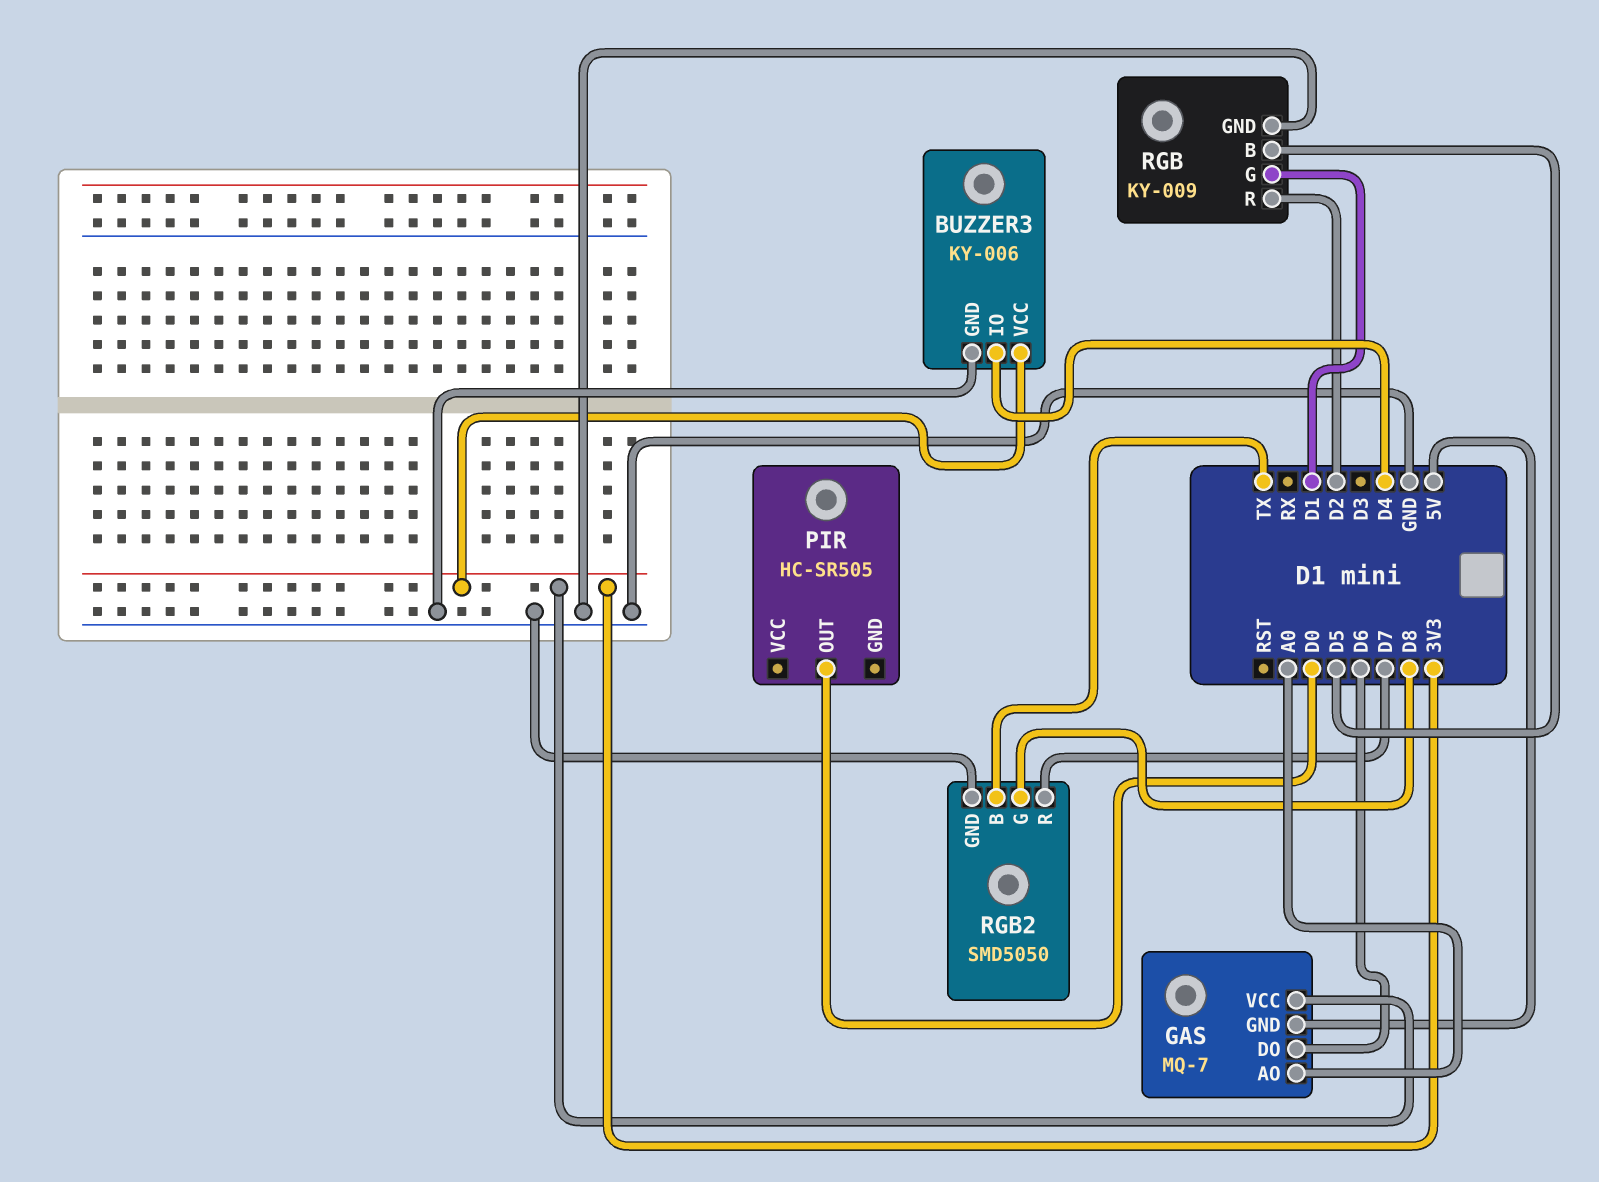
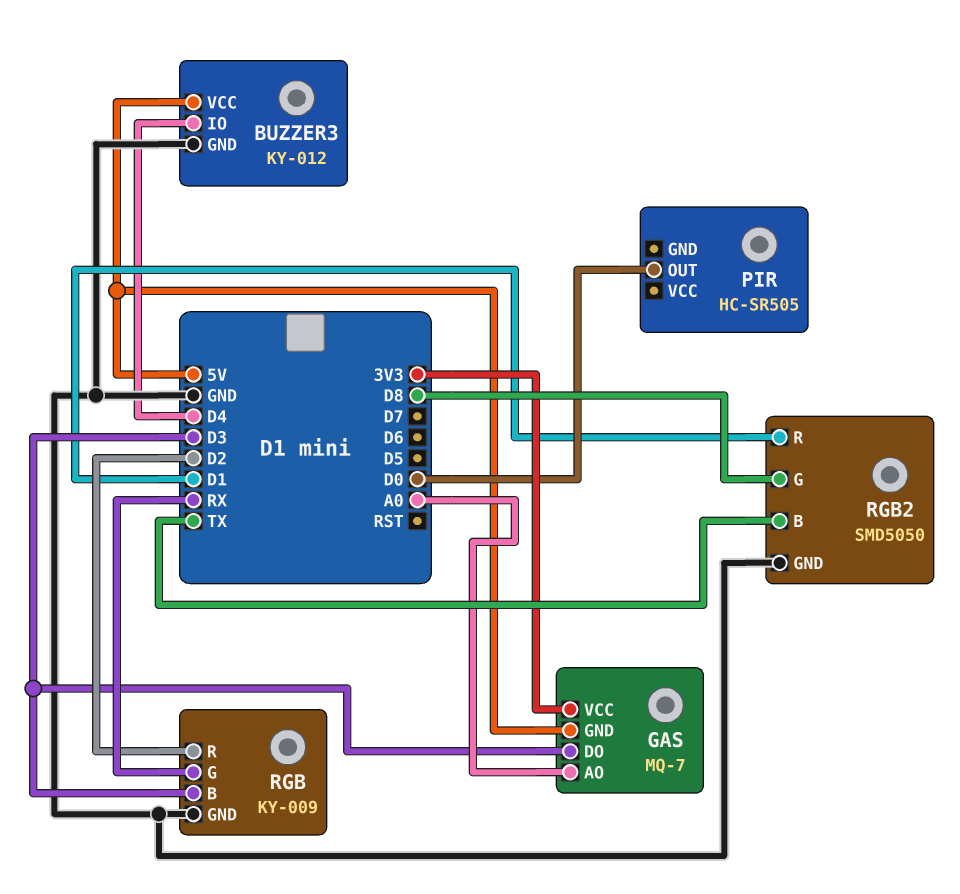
BUZZER3: KY-006 -> KY-012
BUZZER3 pin VCC: 3V3 -> 5V
GAS pin DO: D6 -> D3
RGB pin B: D5 -> D3
RGB pin G: D1 -> RX
RGB2 pin R: D7 -> D1

